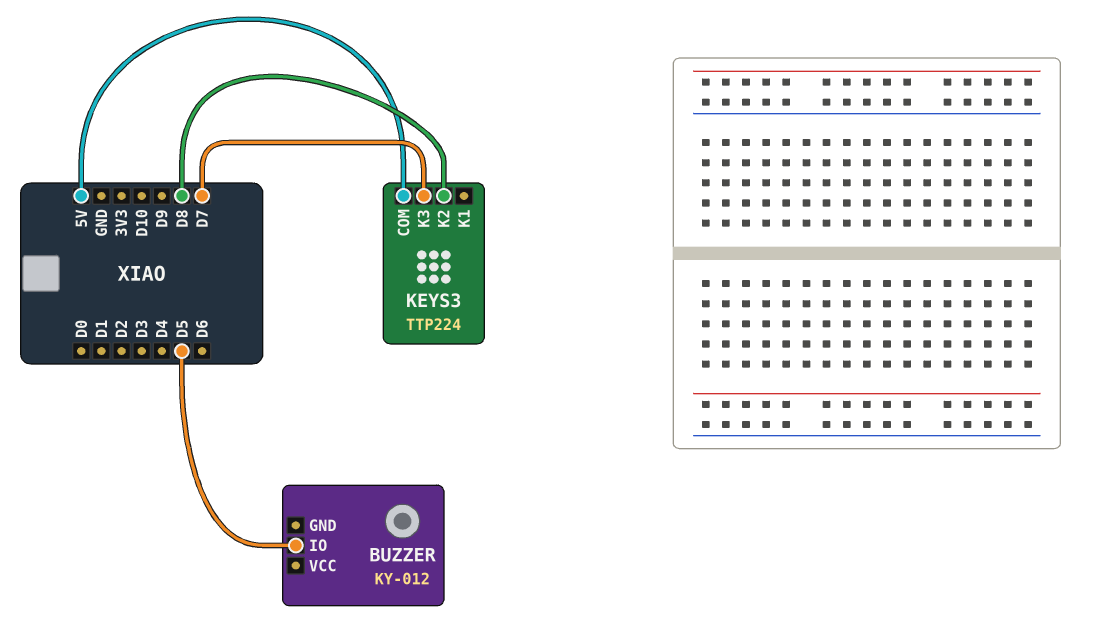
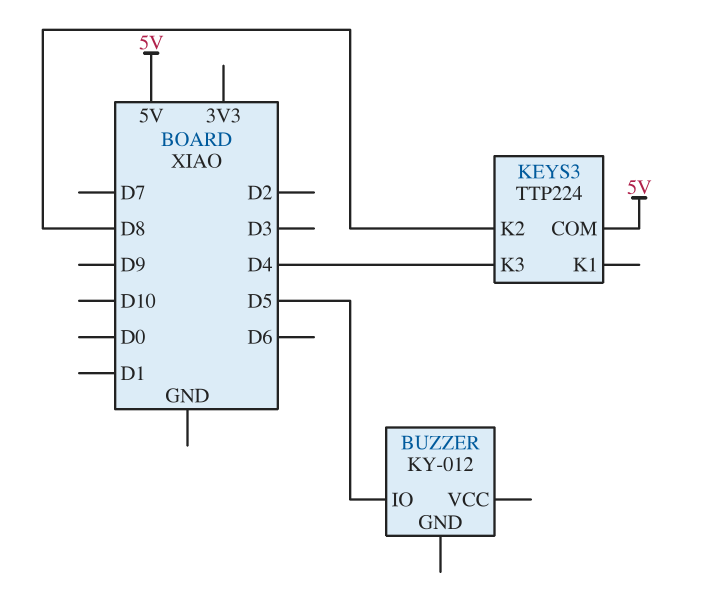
KEYS3 pin K3: D7 -> D4

